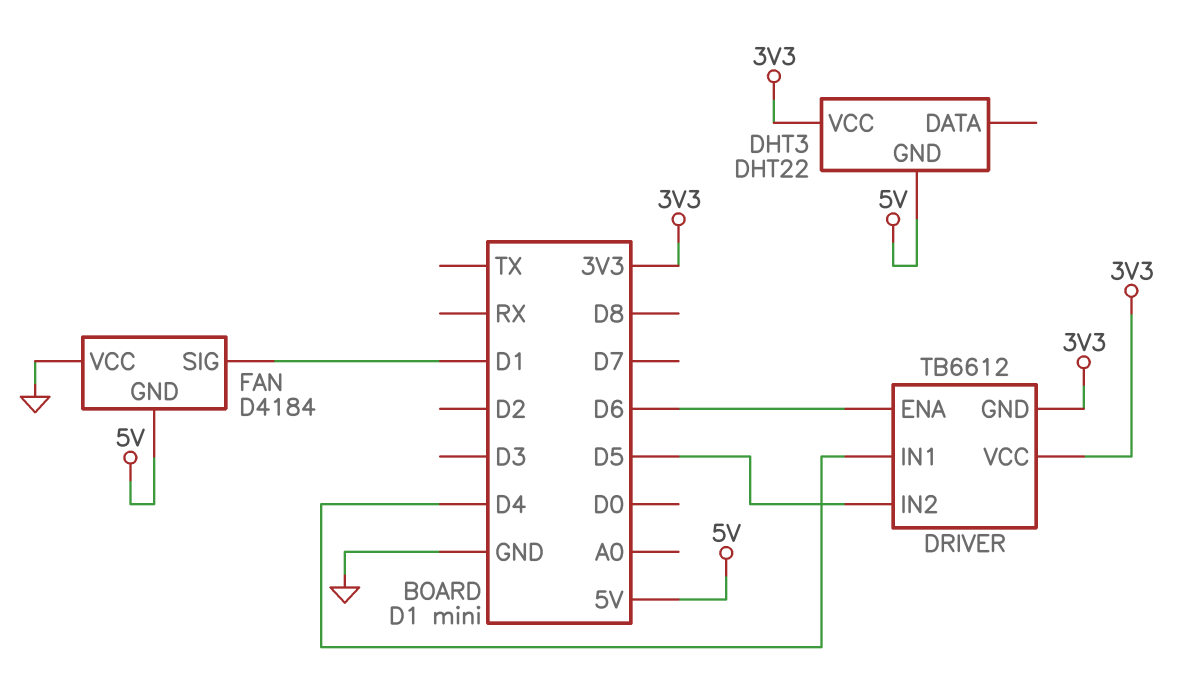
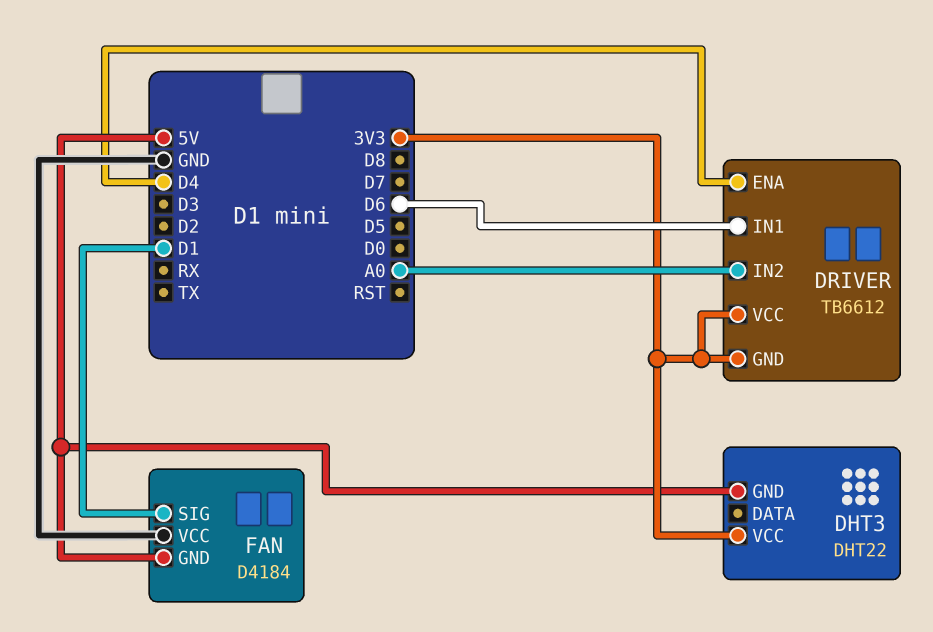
DRIVER pin ENA: D6 -> D4
DRIVER pin IN1: D4 -> D6
DRIVER pin IN2: D5 -> A0

